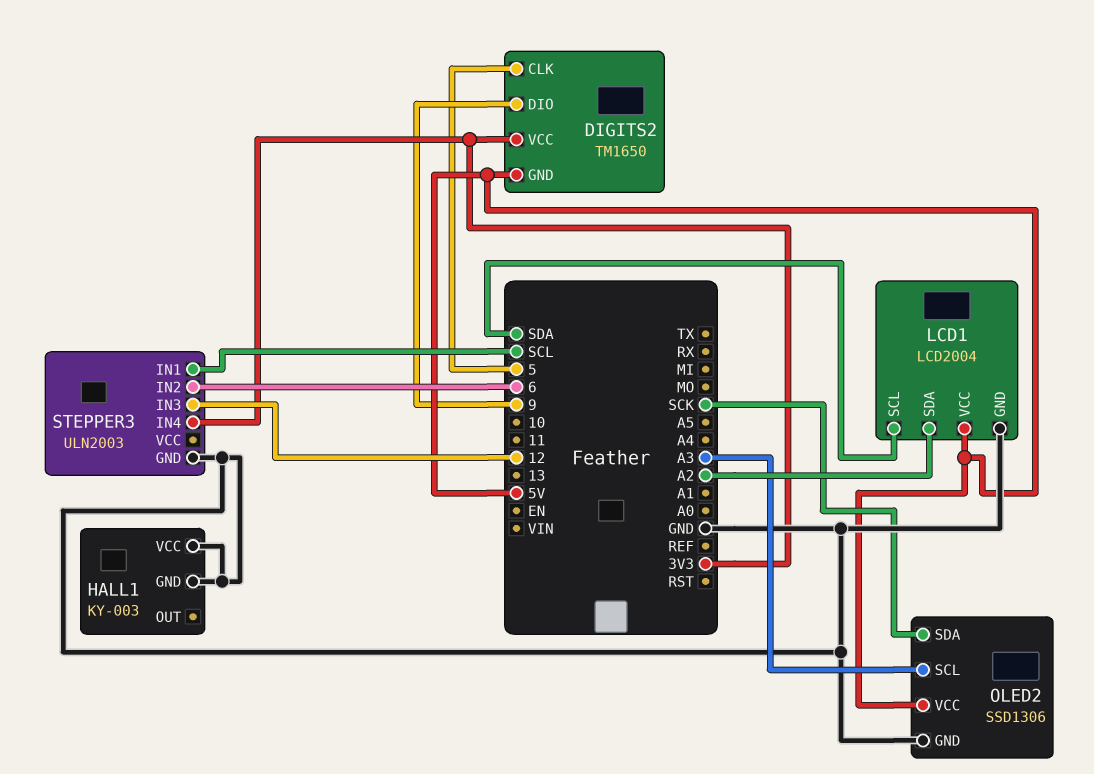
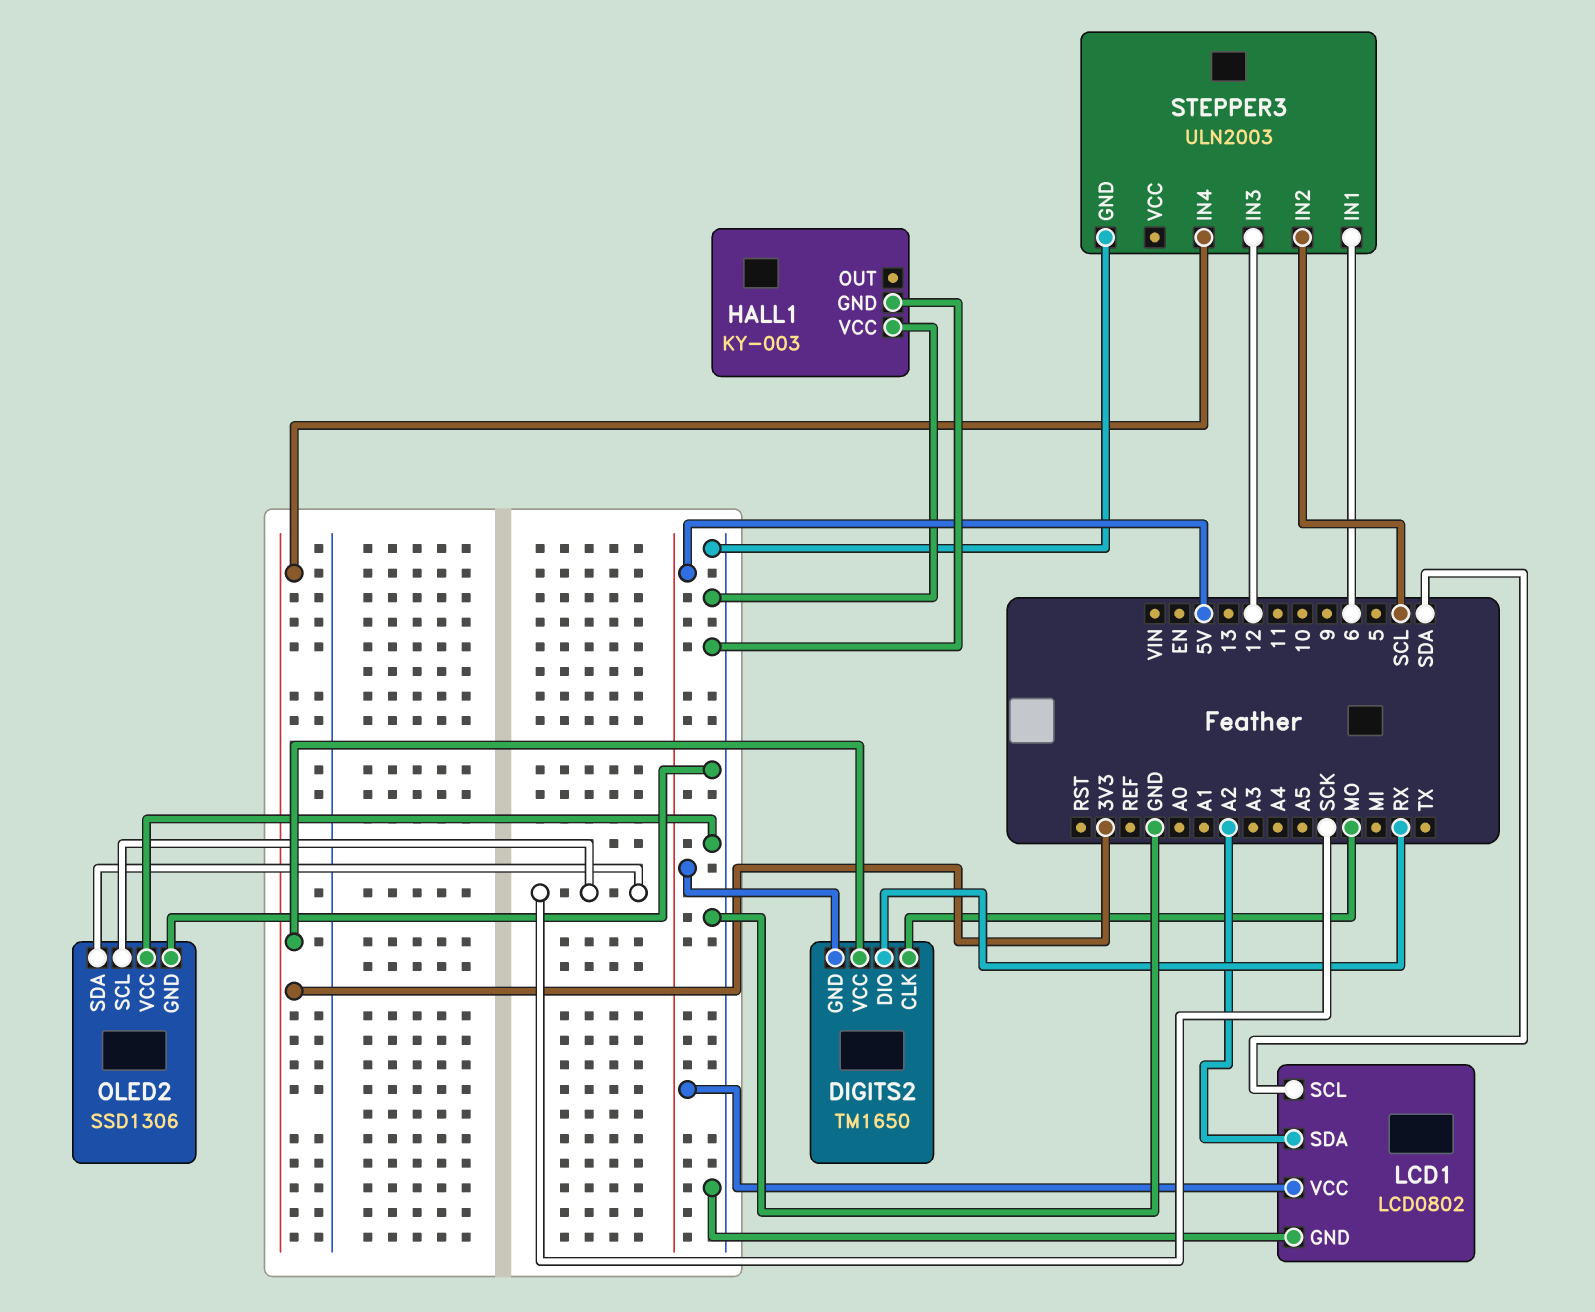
DIGITS2 pin CLK: 5 -> MO
DIGITS2 pin DIO: 9 -> RX
LCD1: LCD2004 -> LCD0802
OLED2 pin SCL: A3 -> SCK
OLED2 pin VCC: 5V -> GND
STEPPER3 pin IN1: SCL -> 6
STEPPER3 pin IN2: 6 -> SCL

